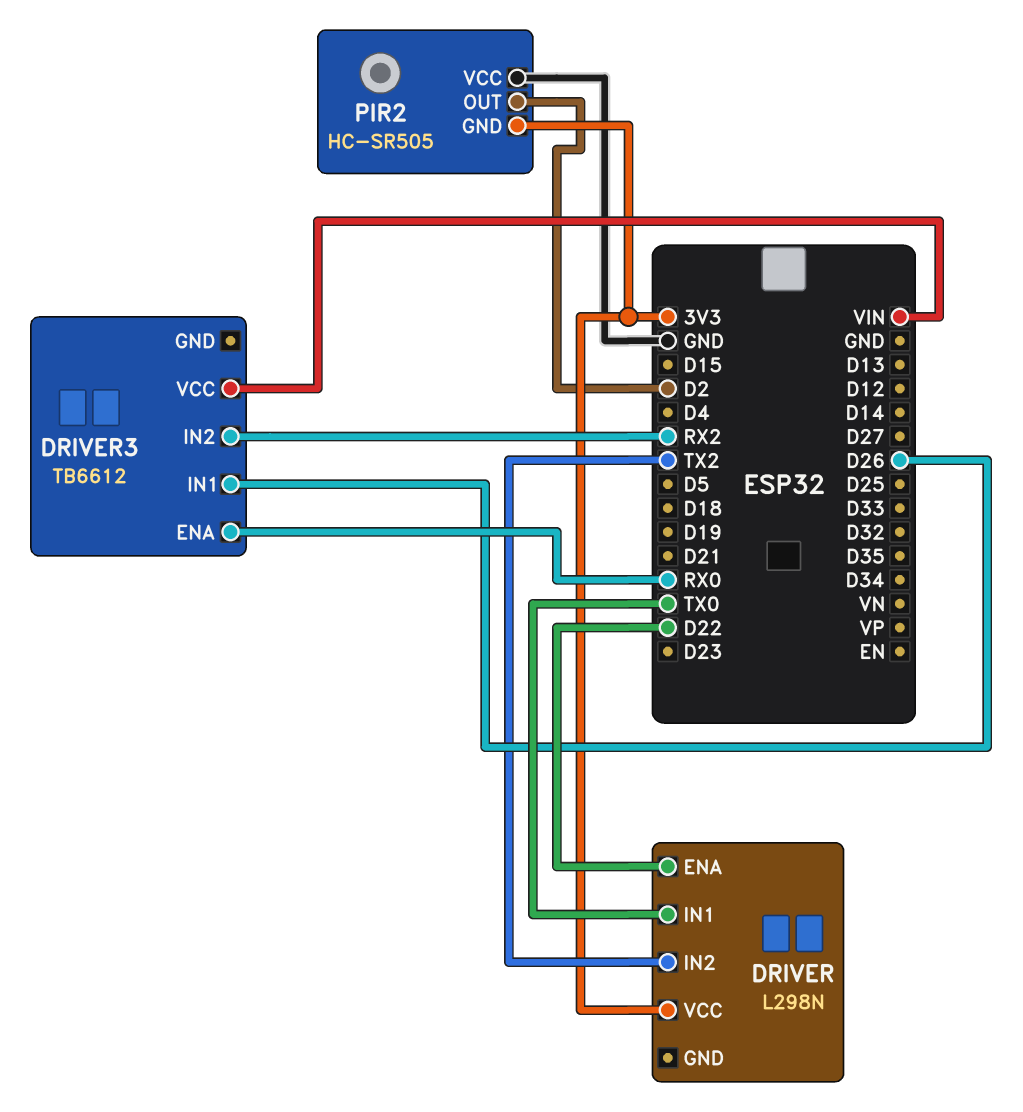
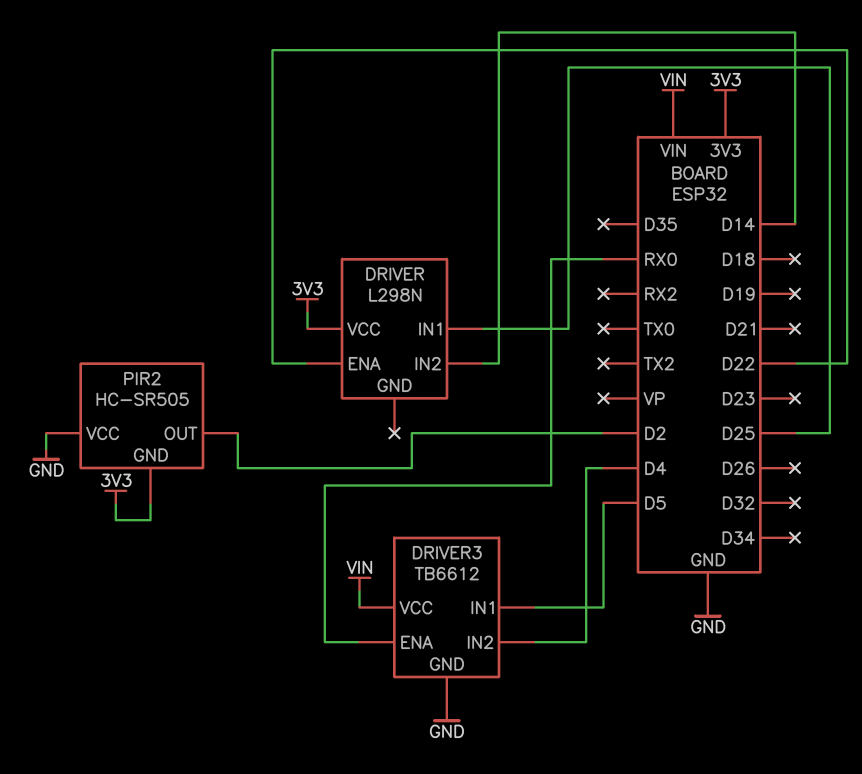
DRIVER pin IN1: TX0 -> D25
DRIVER pin IN2: TX2 -> D14
DRIVER3 pin GND: none -> GND
DRIVER3 pin IN1: D26 -> D5
DRIVER3 pin IN2: RX2 -> D4

